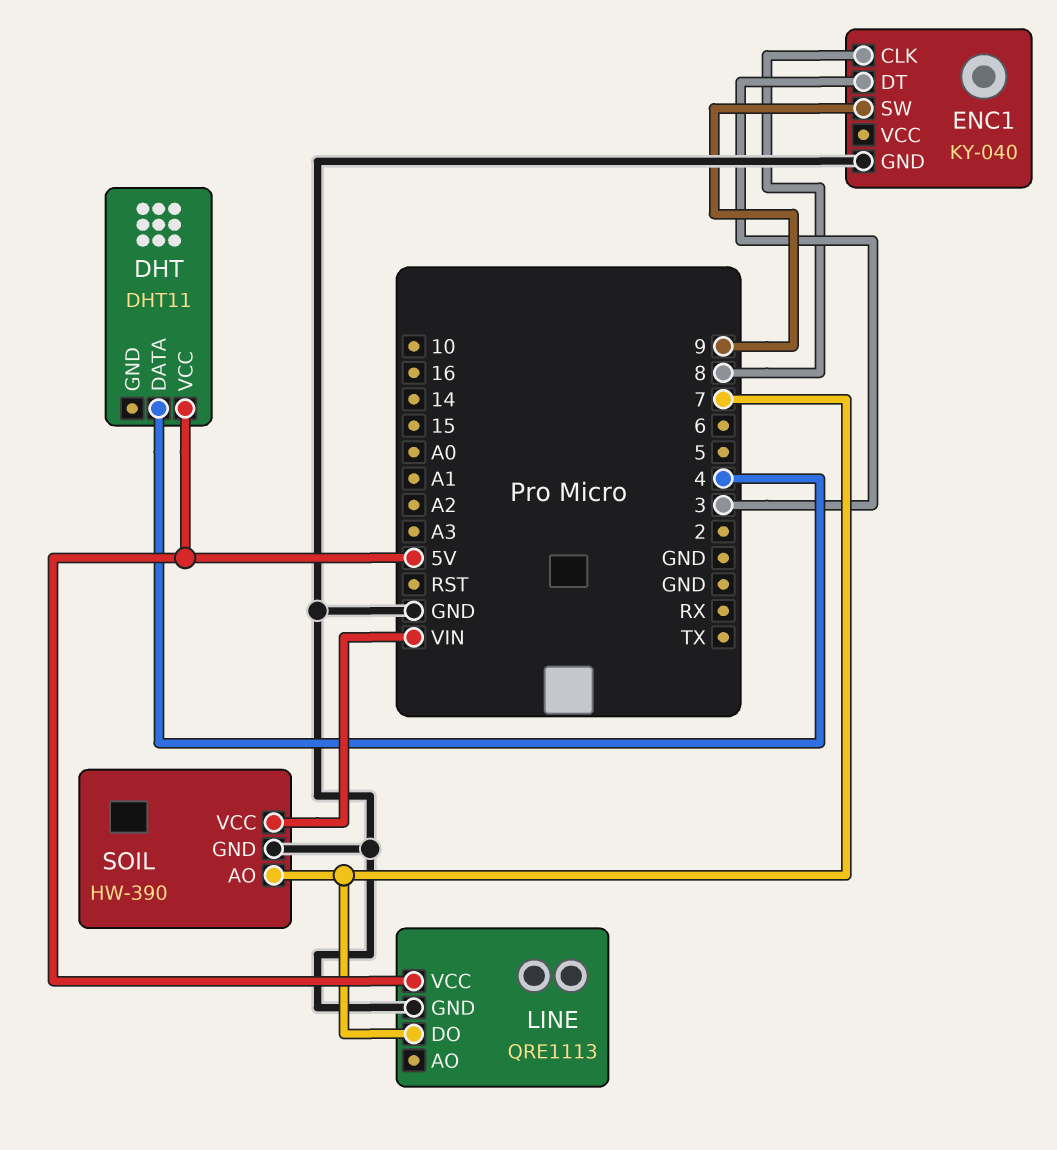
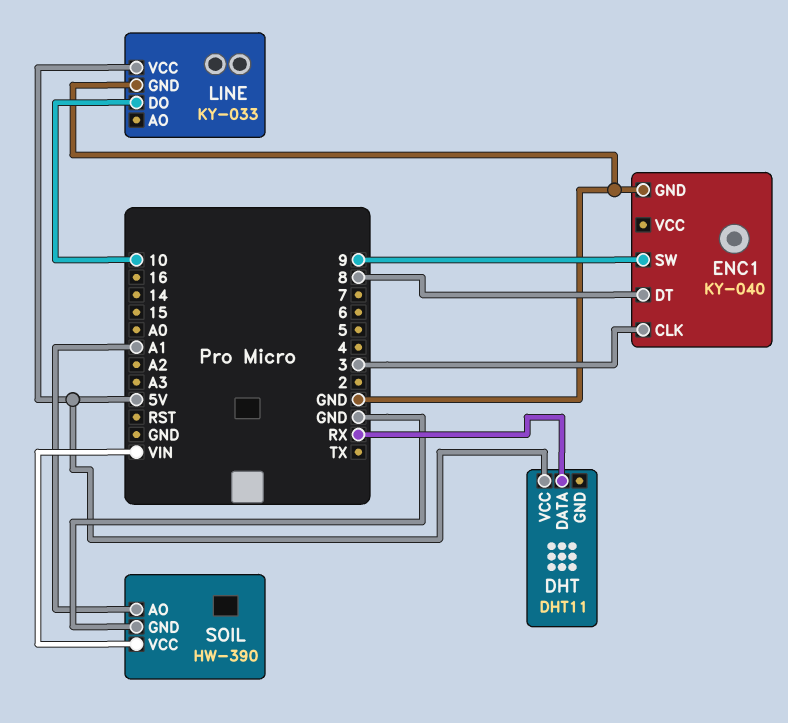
DHT pin DATA: 4 -> RX
ENC1 pin CLK: 8 -> 3
ENC1 pin DT: 3 -> 8
LINE: QRE1113 -> KY-033
LINE pin DO: 7 -> 10
SOIL pin AO: 7 -> A1

